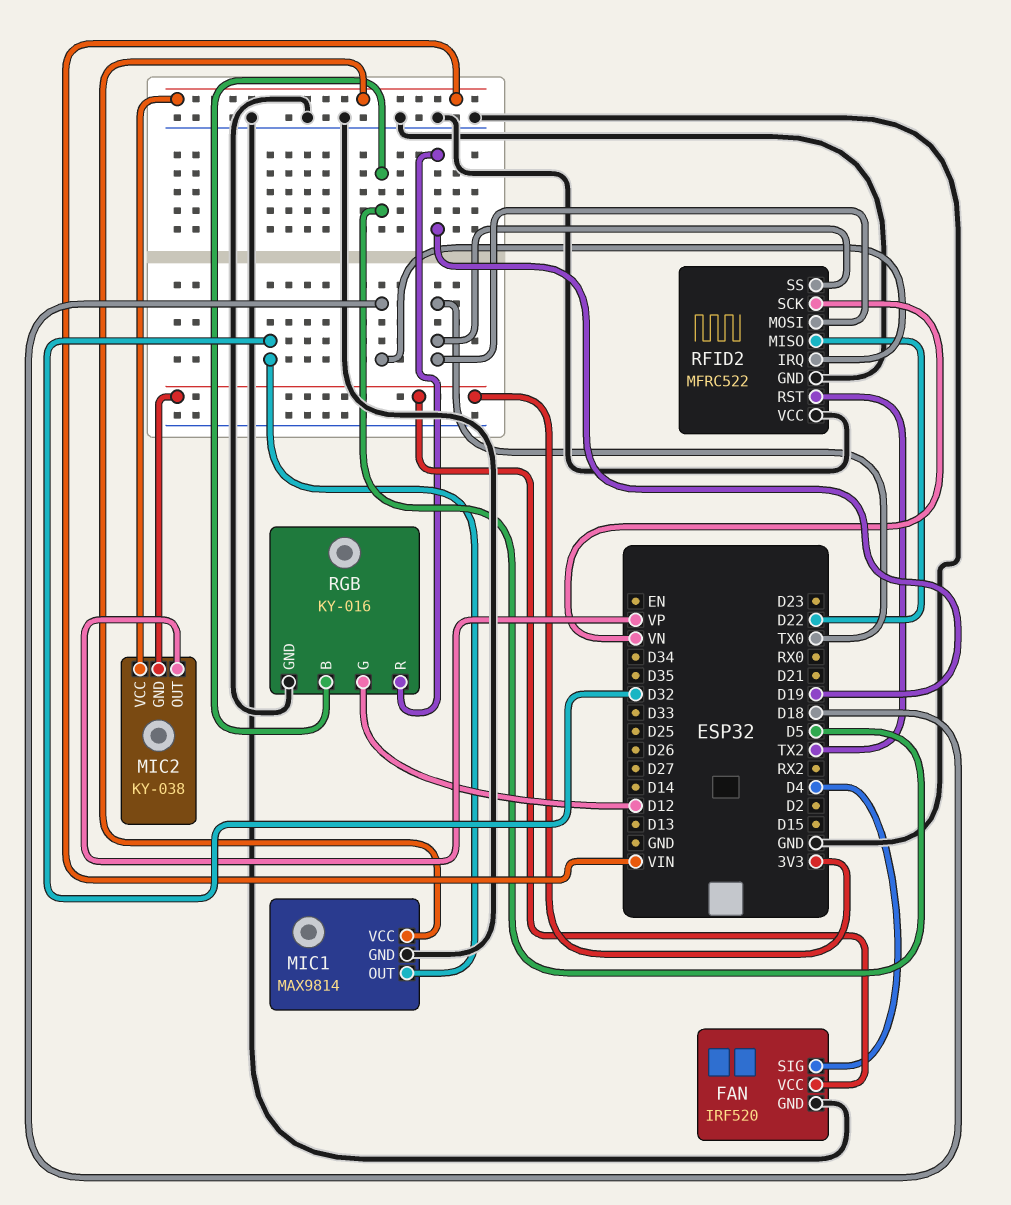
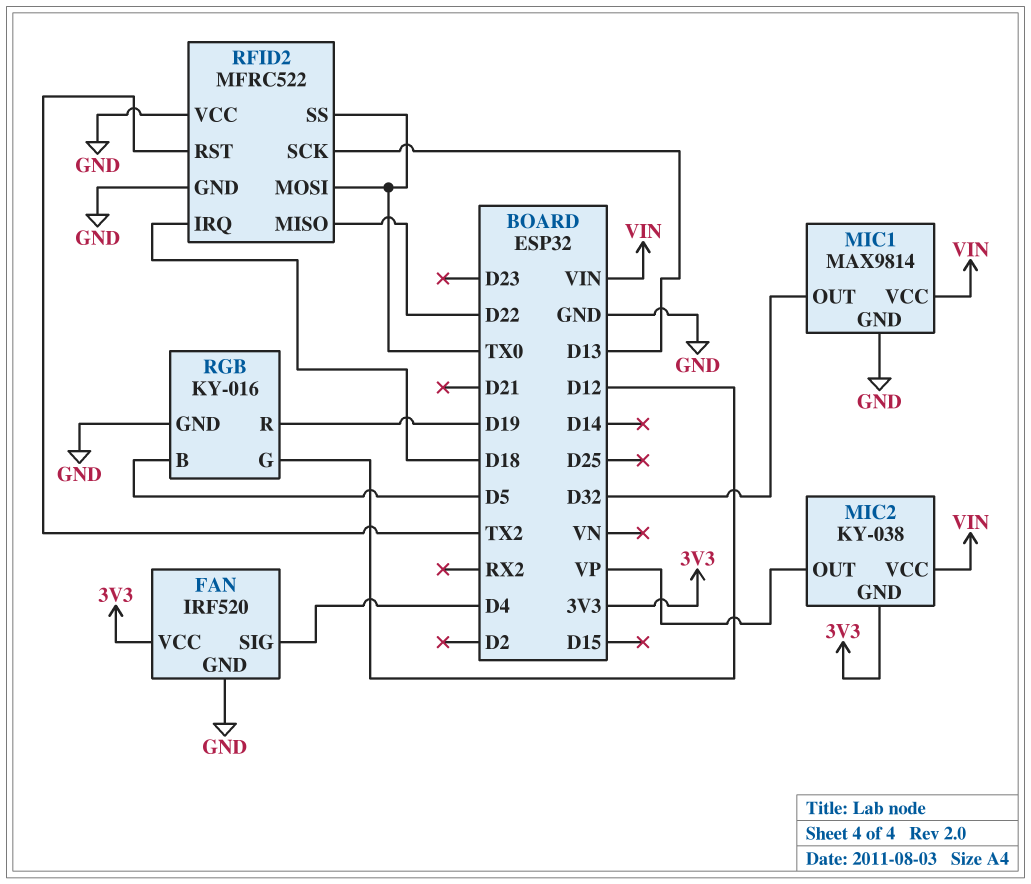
RFID2 pin SCK: VN -> D13

